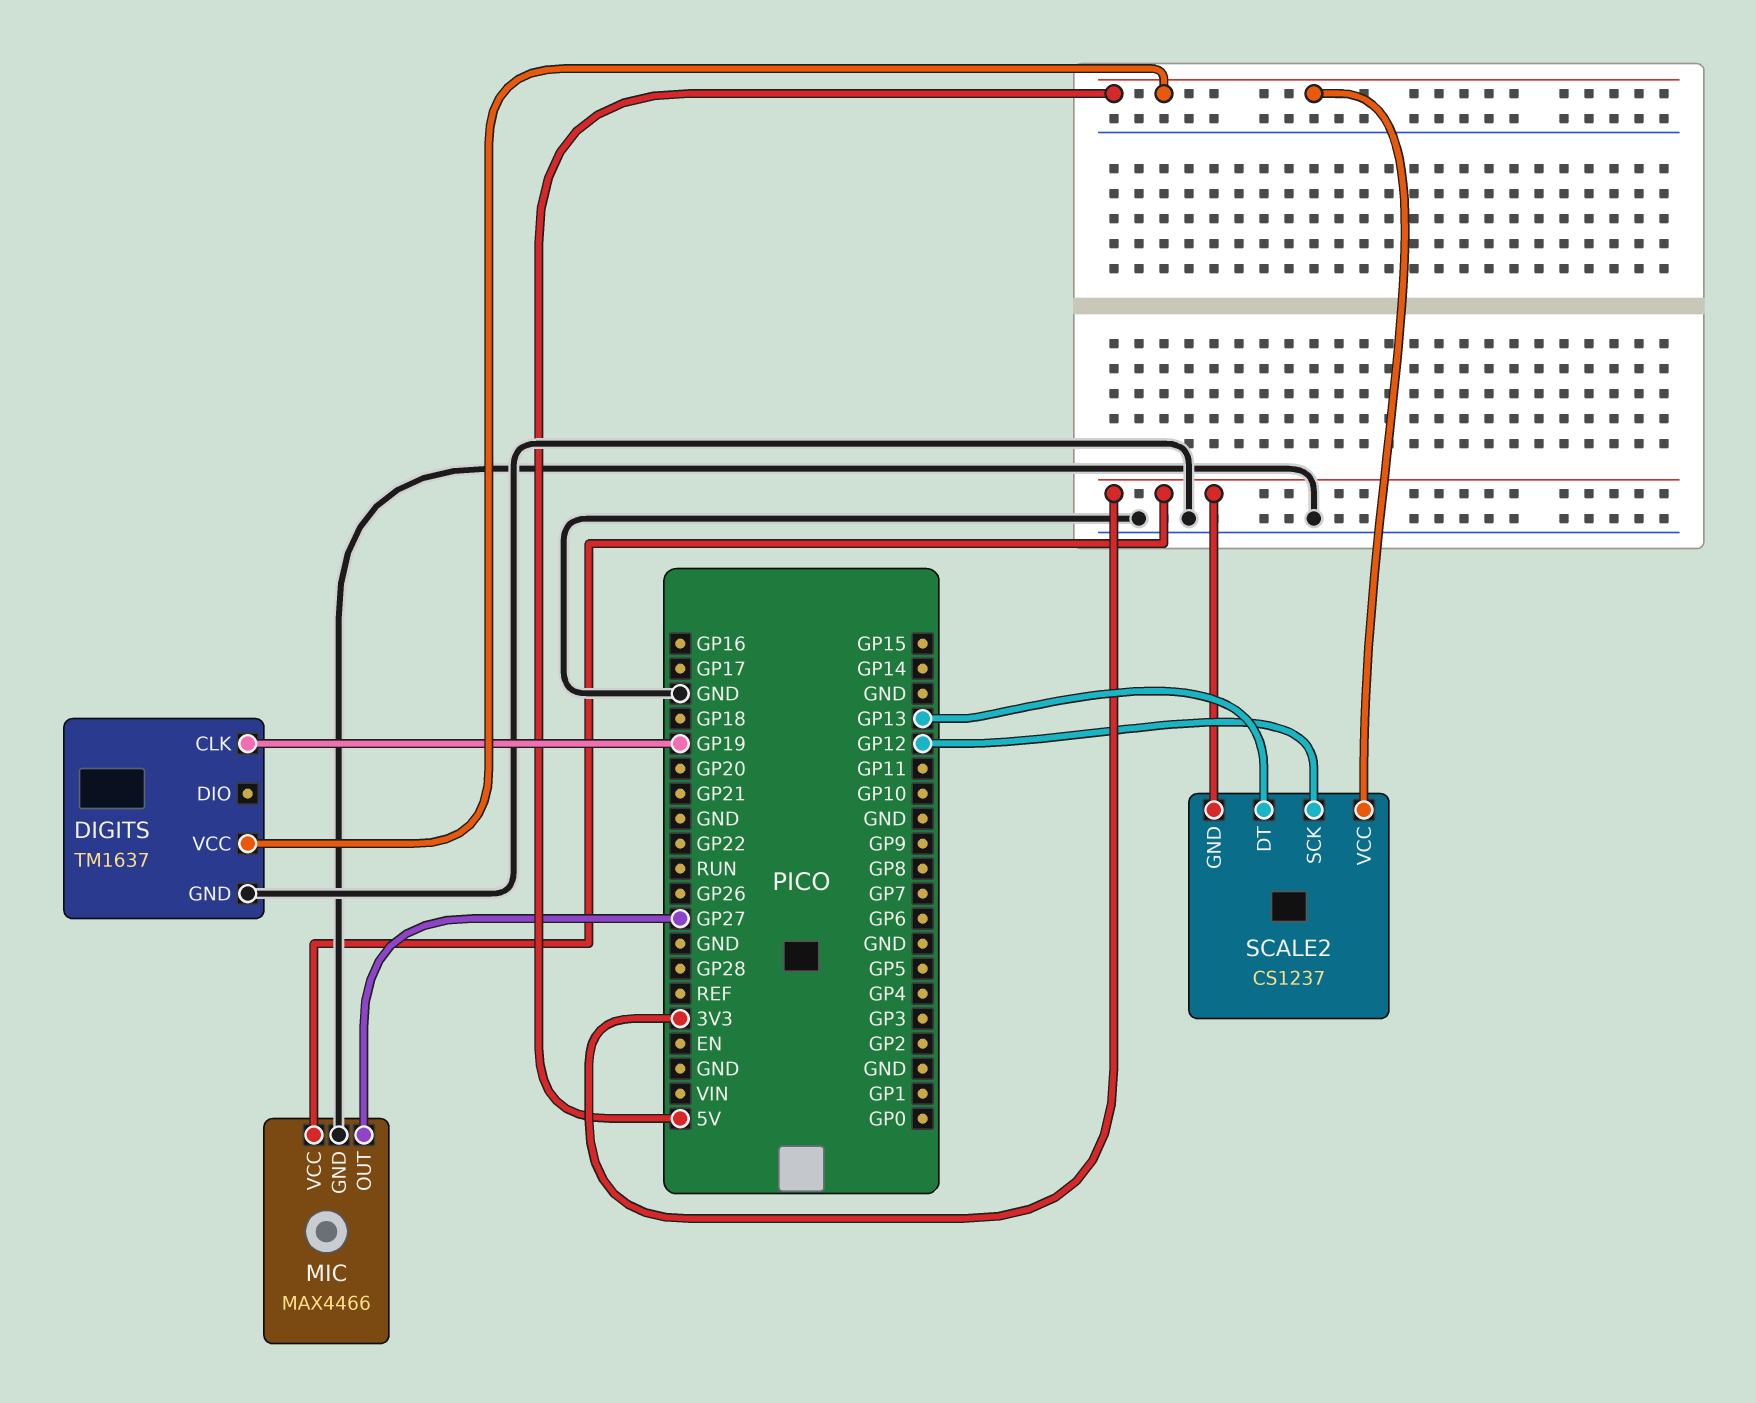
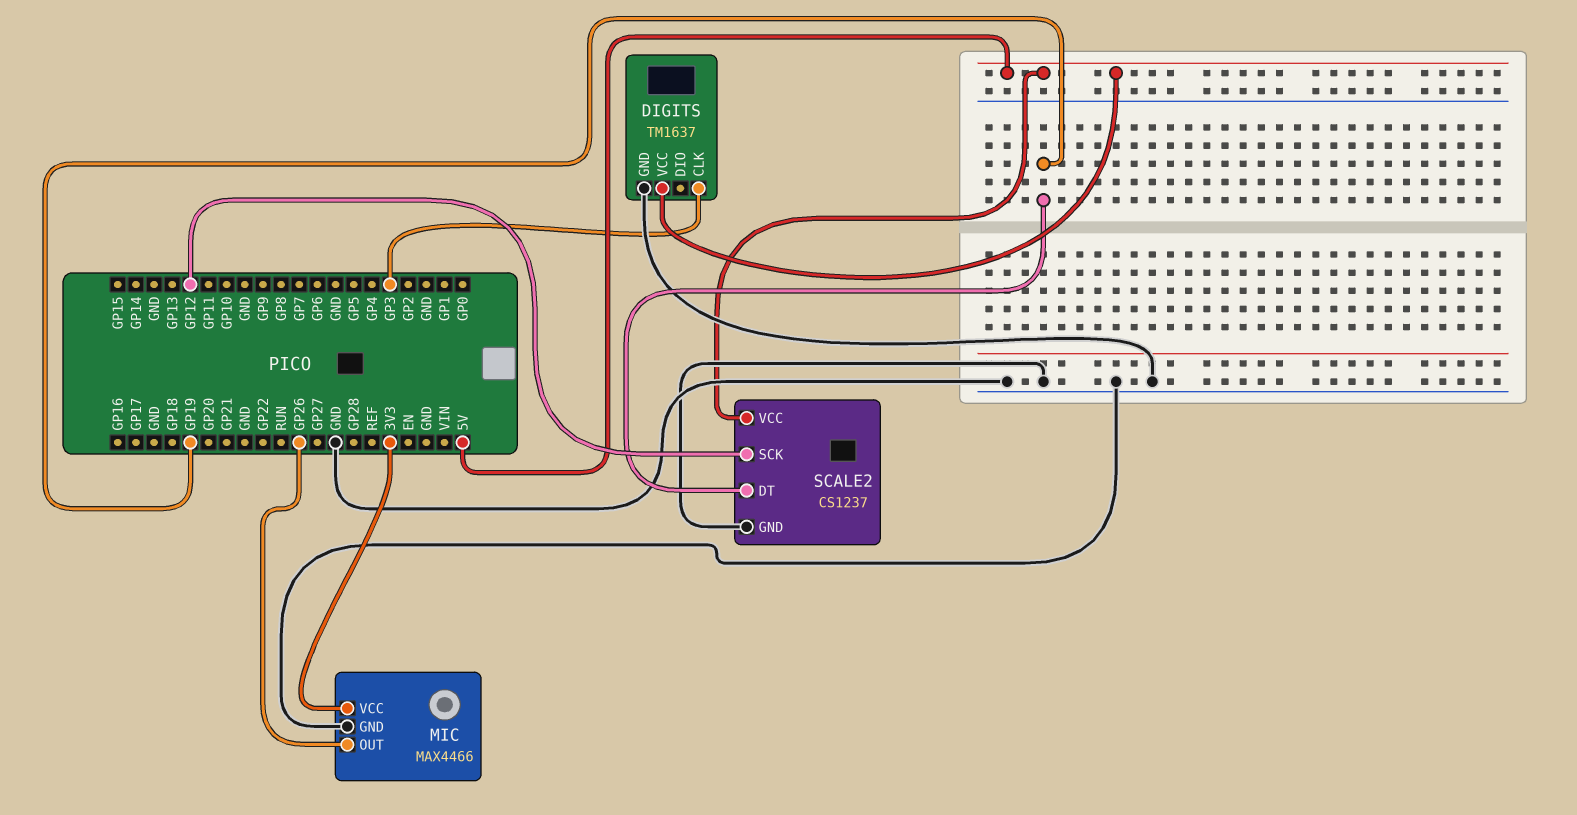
DIGITS pin CLK: GP19 -> GP3
MIC pin OUT: GP27 -> GP26
SCALE2 pin DT: GP13 -> GP19
SCALE2 pin GND: 3V3 -> GND

